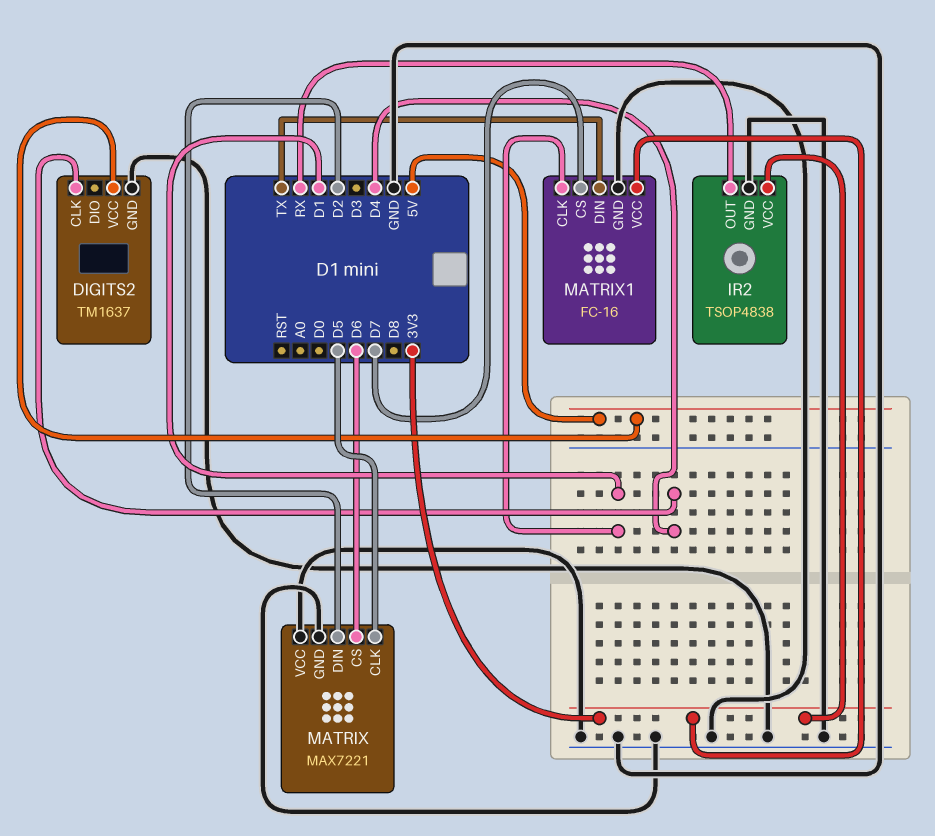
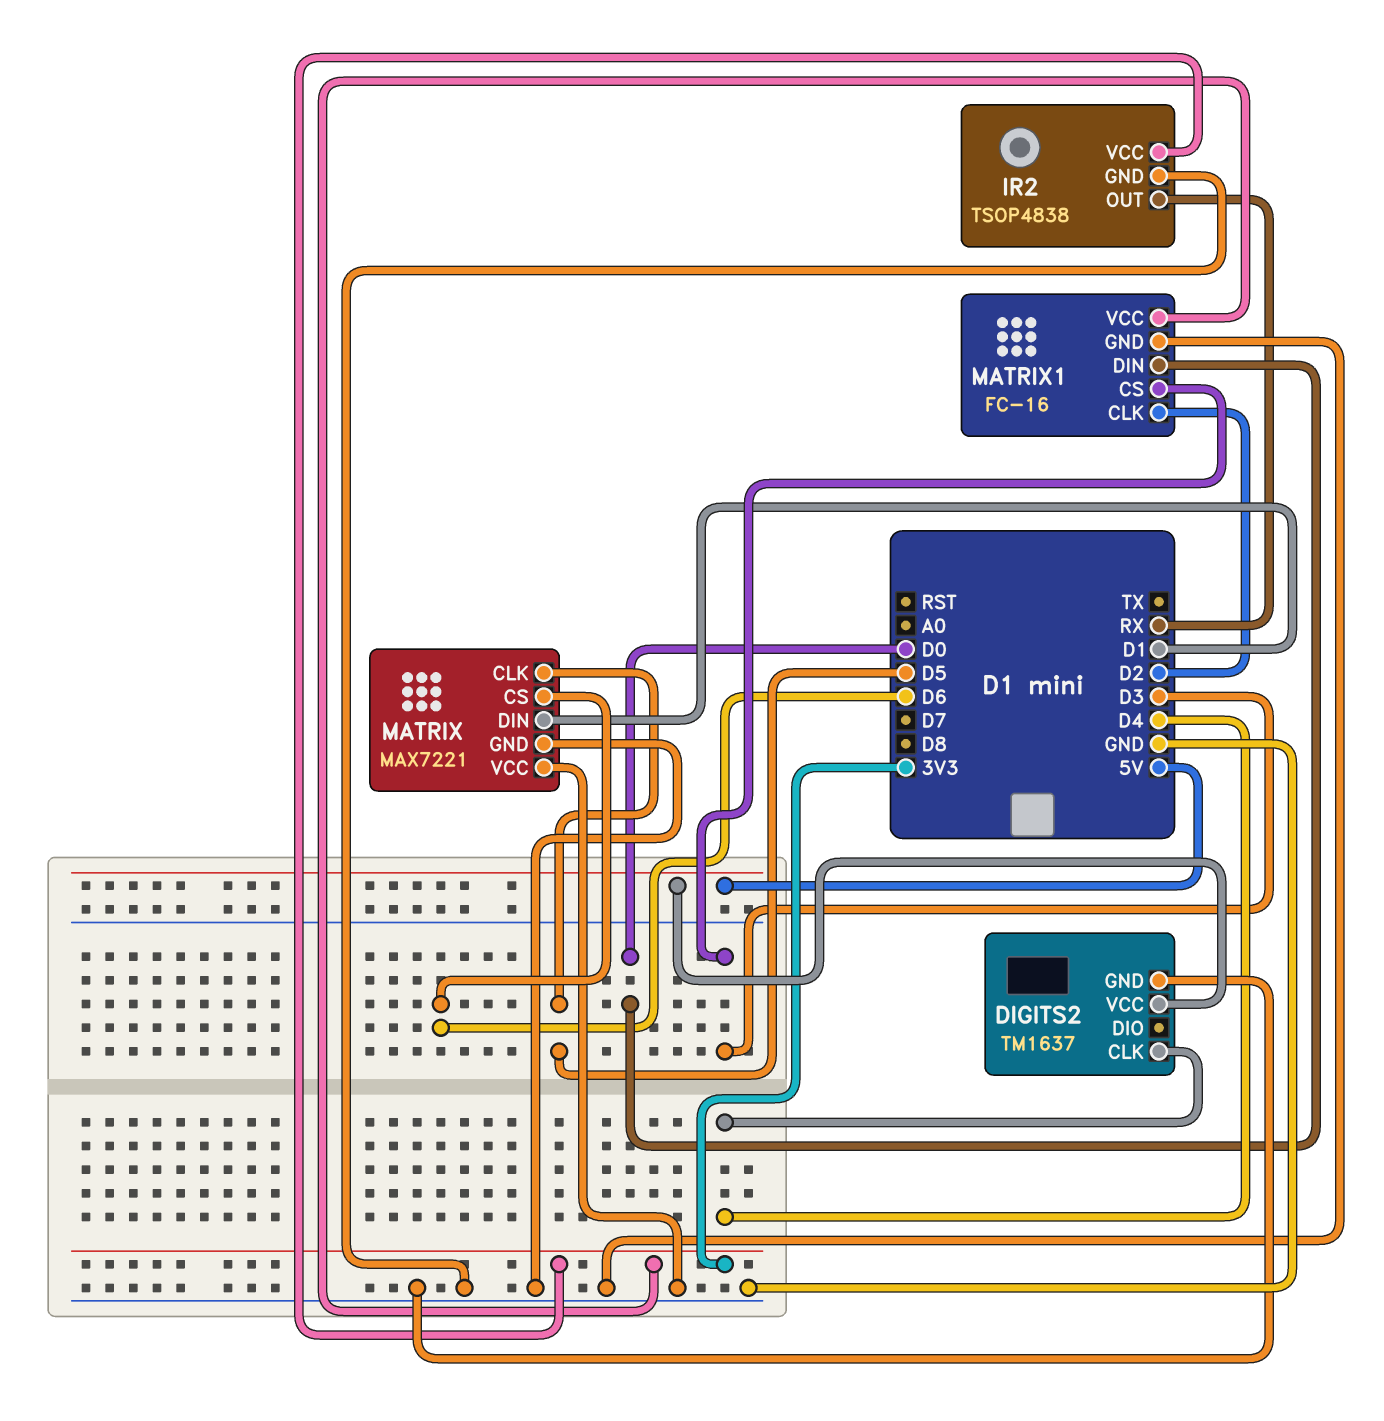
MATRIX pin DIN: D2 -> D1
MATRIX1 pin CLK: D1 -> D2
MATRIX1 pin CS: D7 -> D3
MATRIX1 pin DIN: TX -> D0

